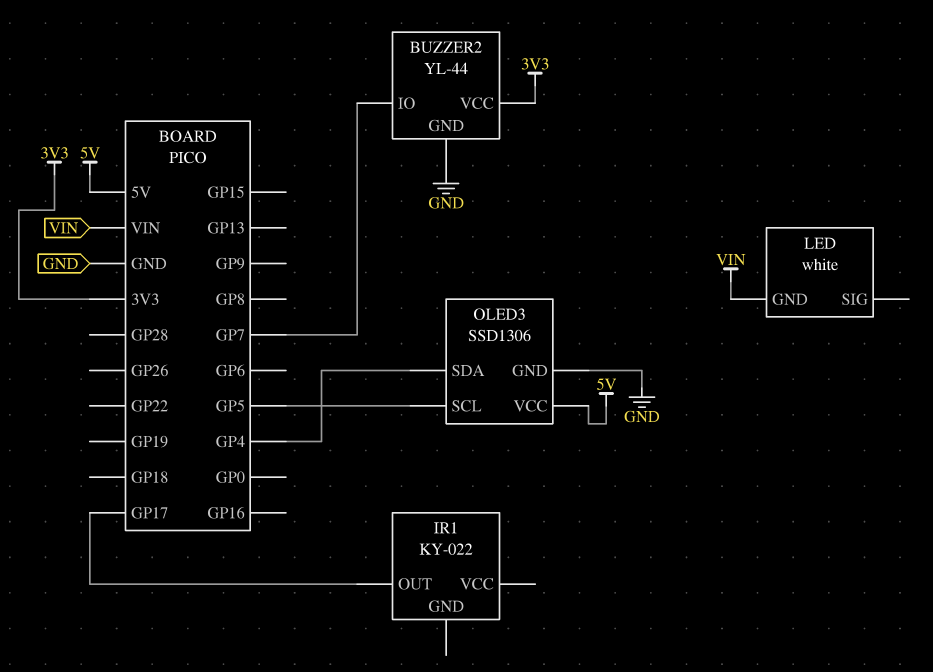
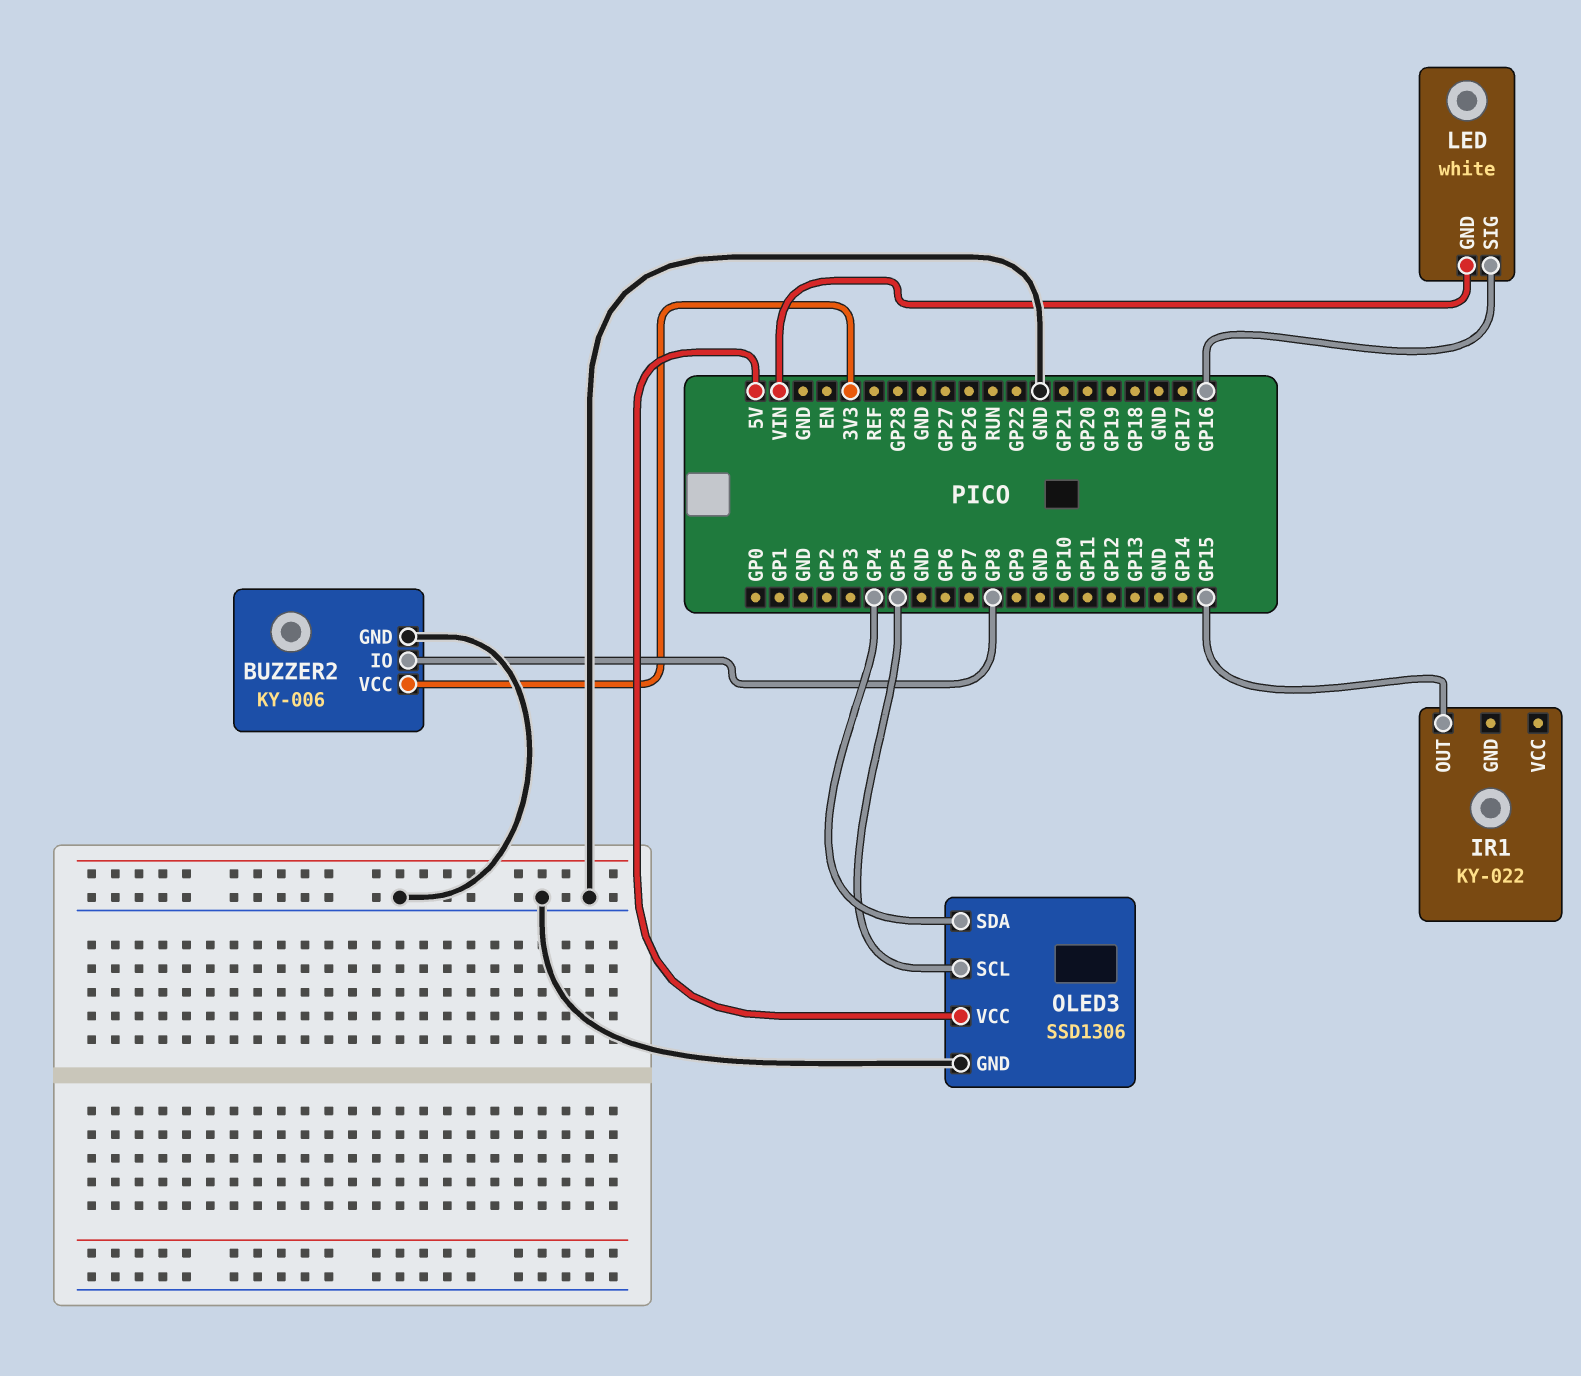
BUZZER2: YL-44 -> KY-006
BUZZER2 pin IO: GP7 -> GP8
IR1 pin OUT: GP17 -> GP15
LED pin SIG: none -> GP16

